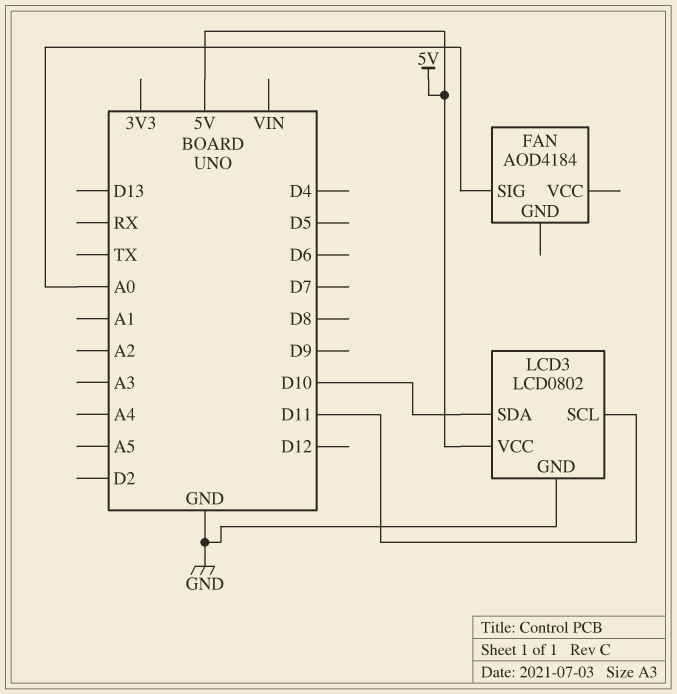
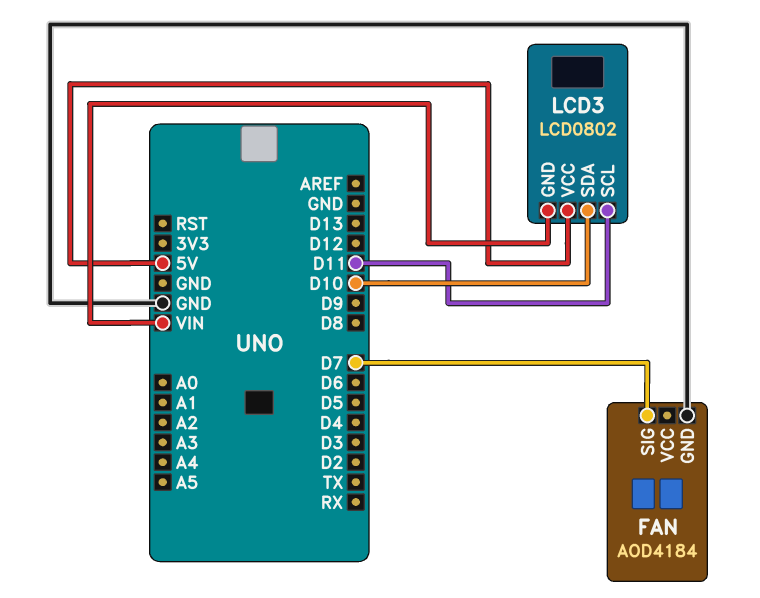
FAN pin GND: none -> GND
FAN pin SIG: A0 -> D7
LCD3 pin GND: GND -> VIN

